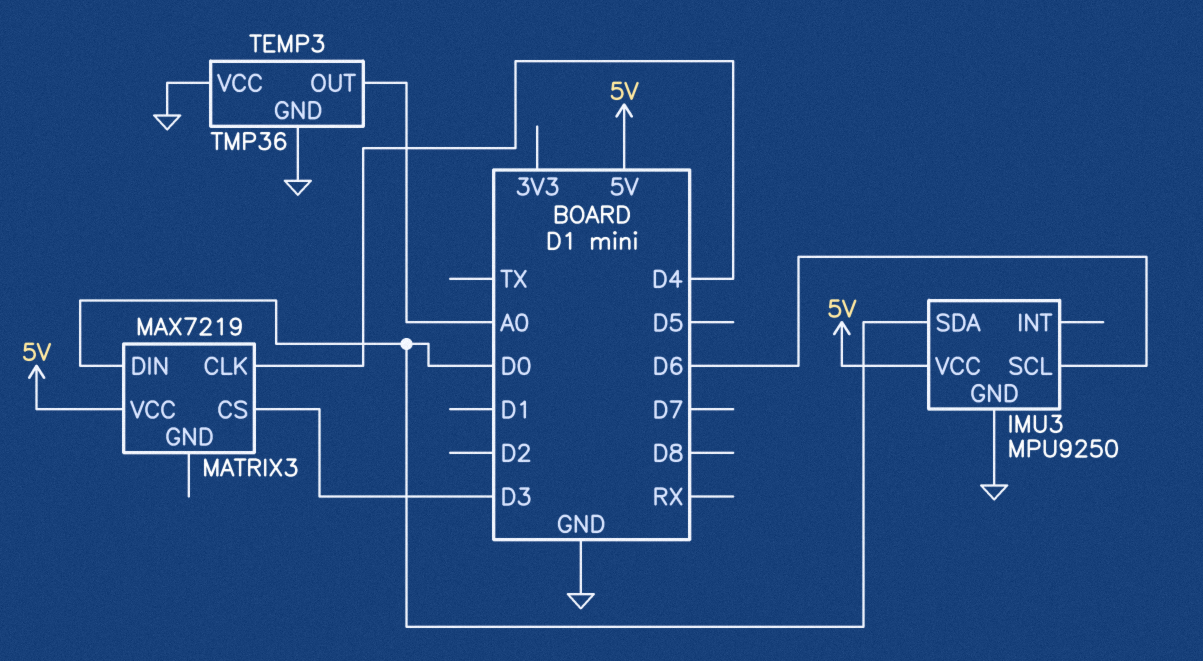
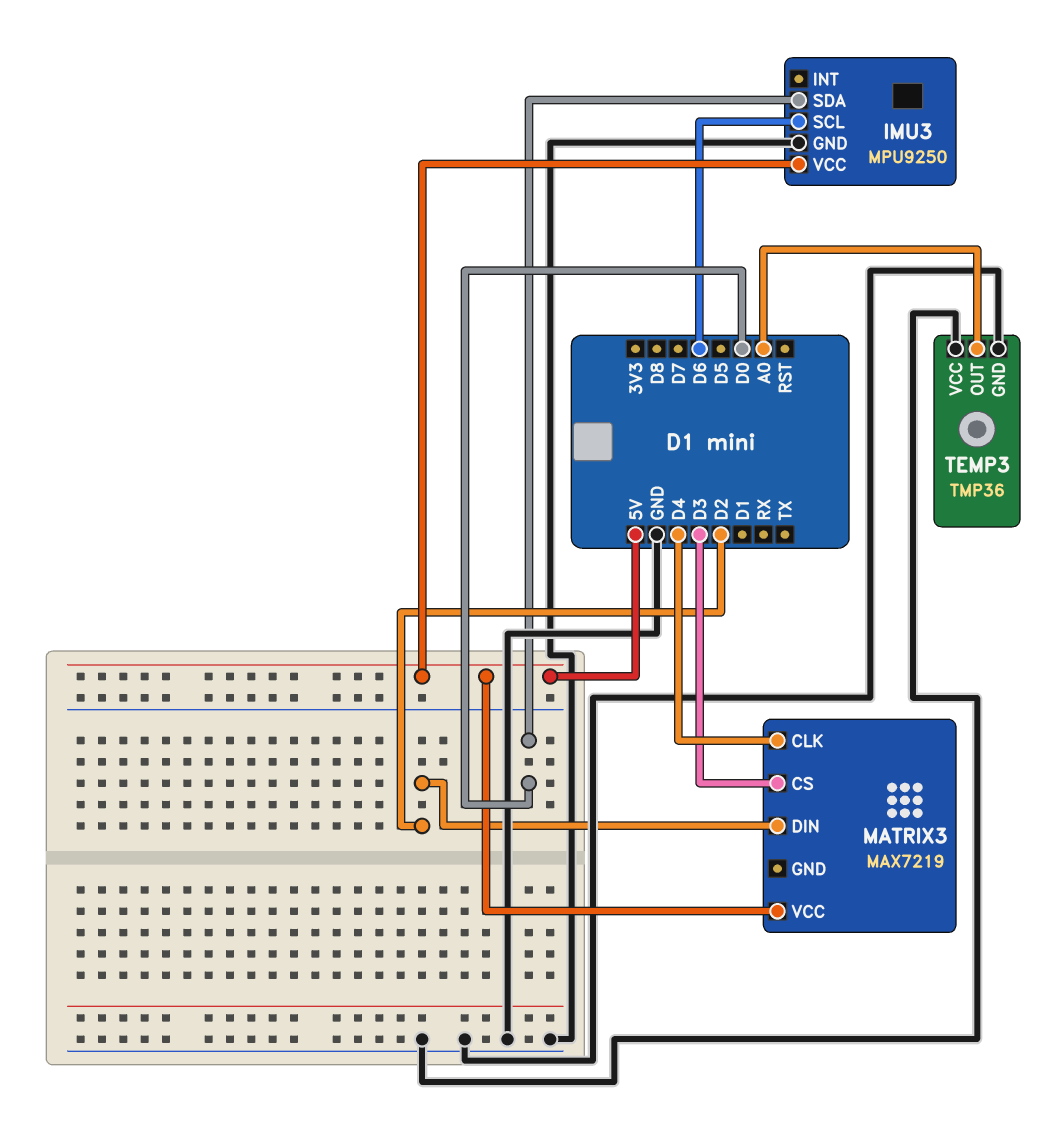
MATRIX3 pin DIN: D0 -> D2

